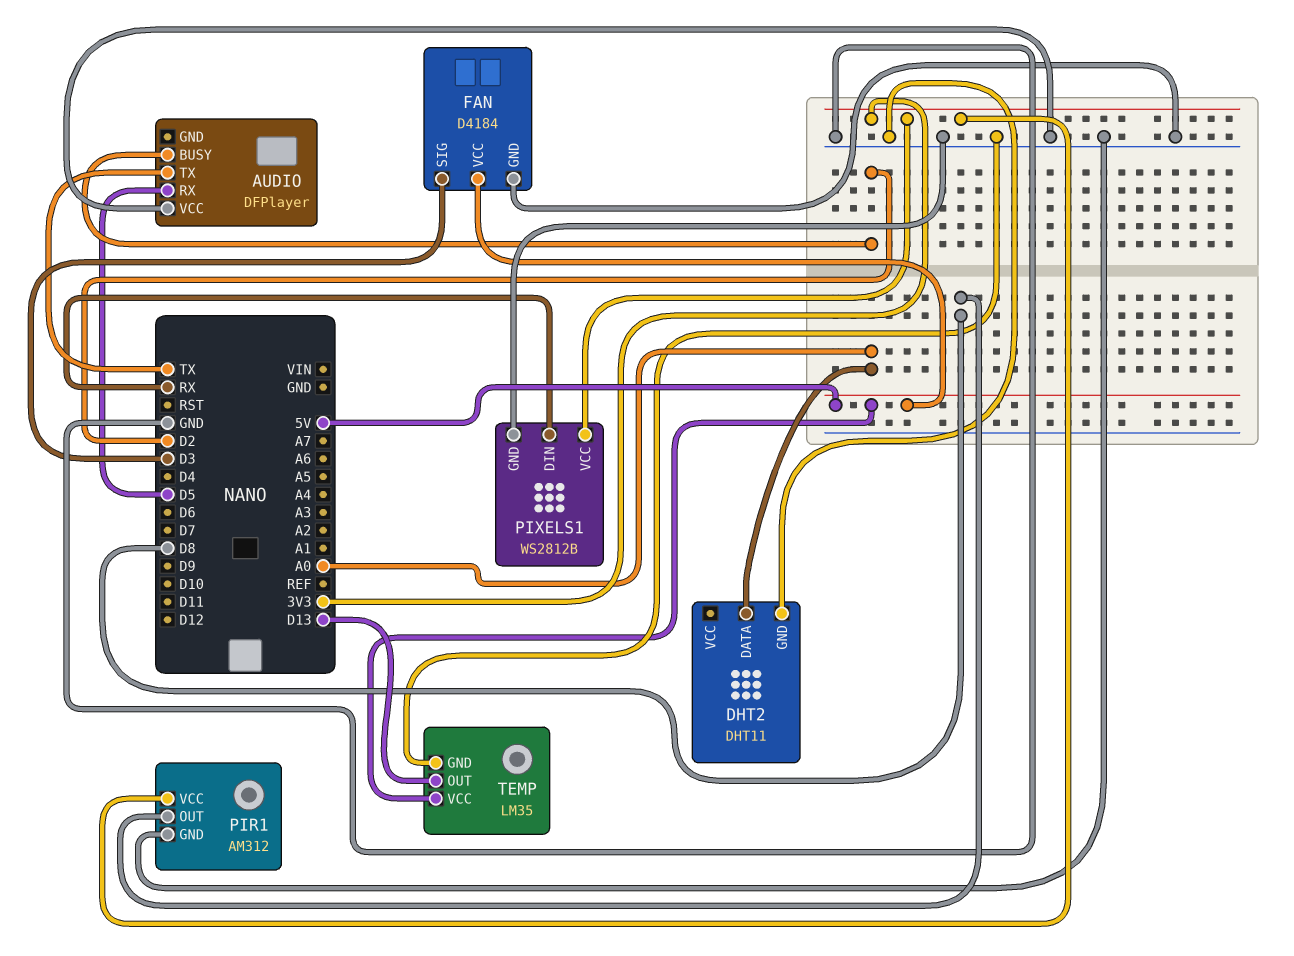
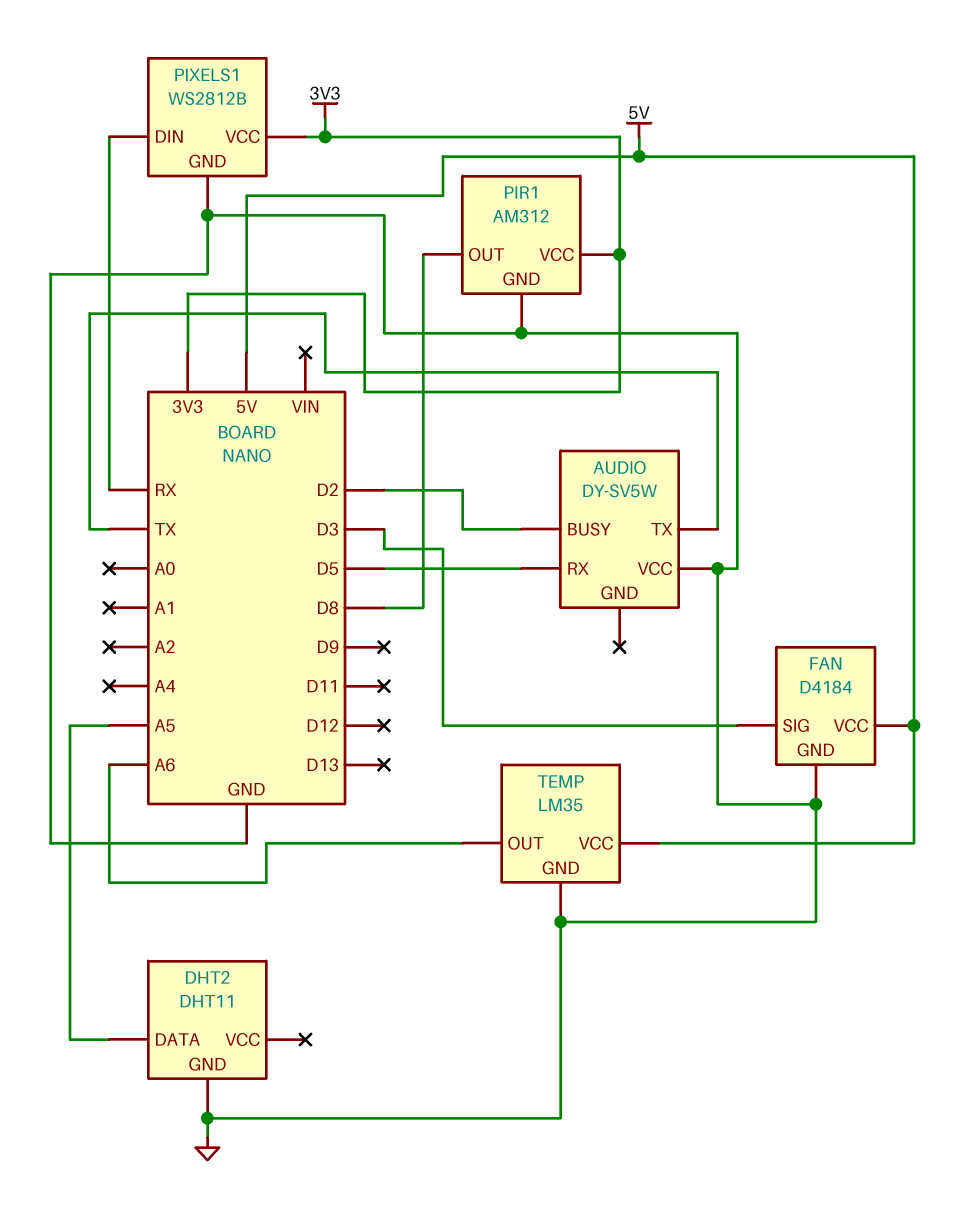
AUDIO: DFPlayer -> DY-SV5W
DHT2 pin DATA: A0 -> A5
TEMP pin OUT: D13 -> A6

